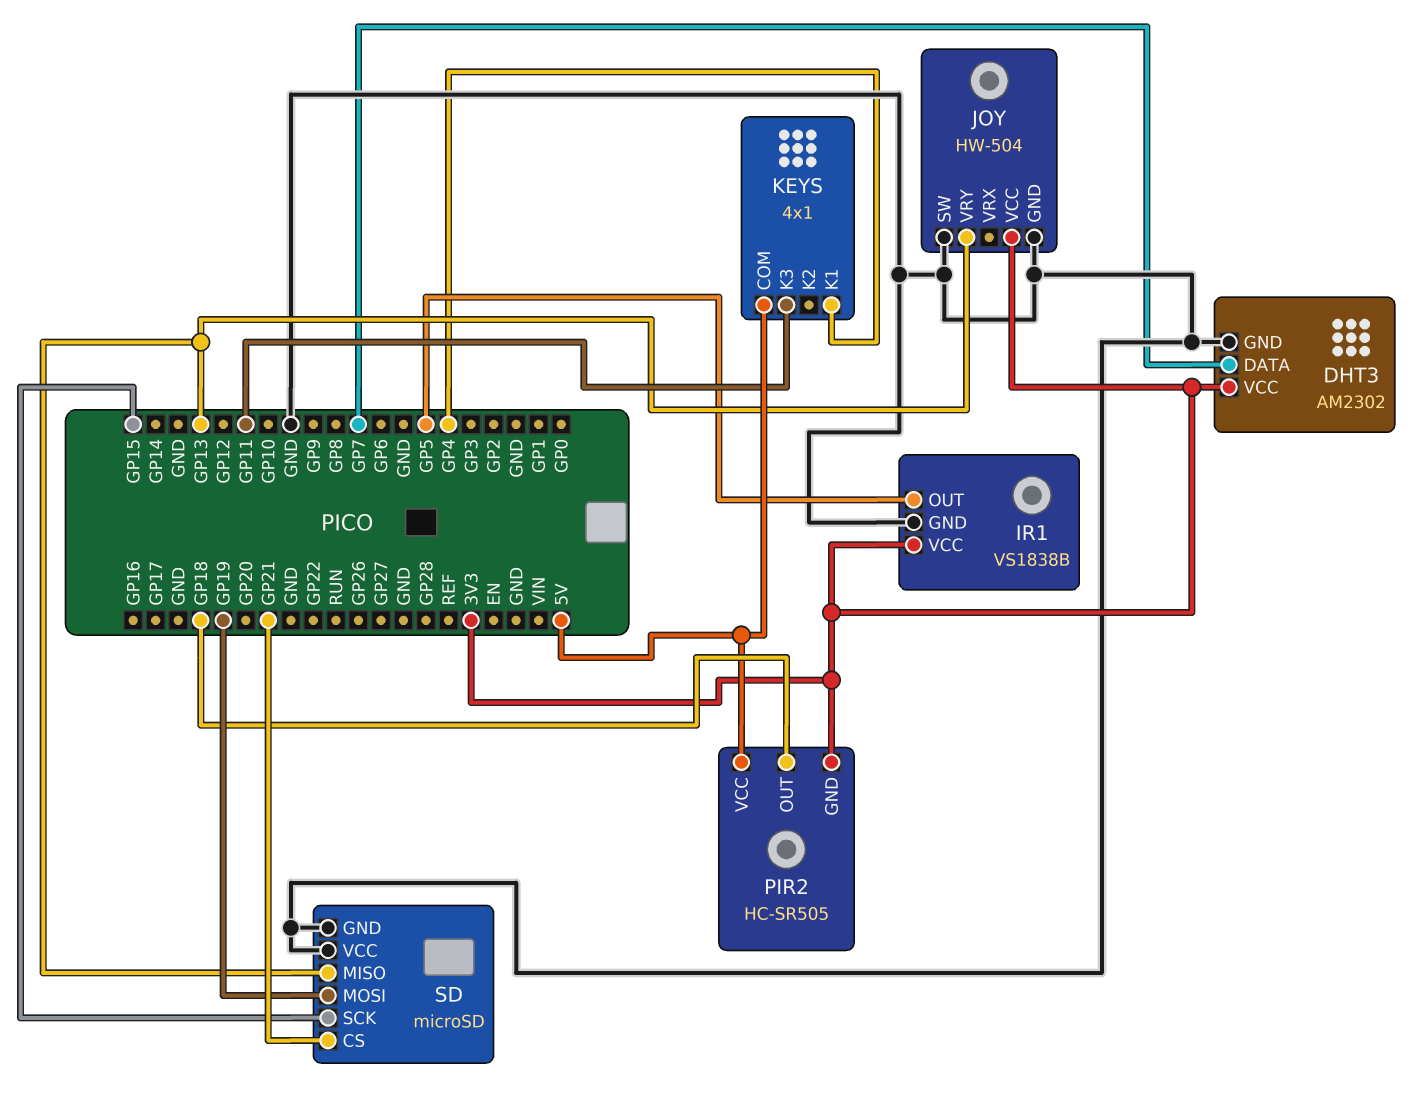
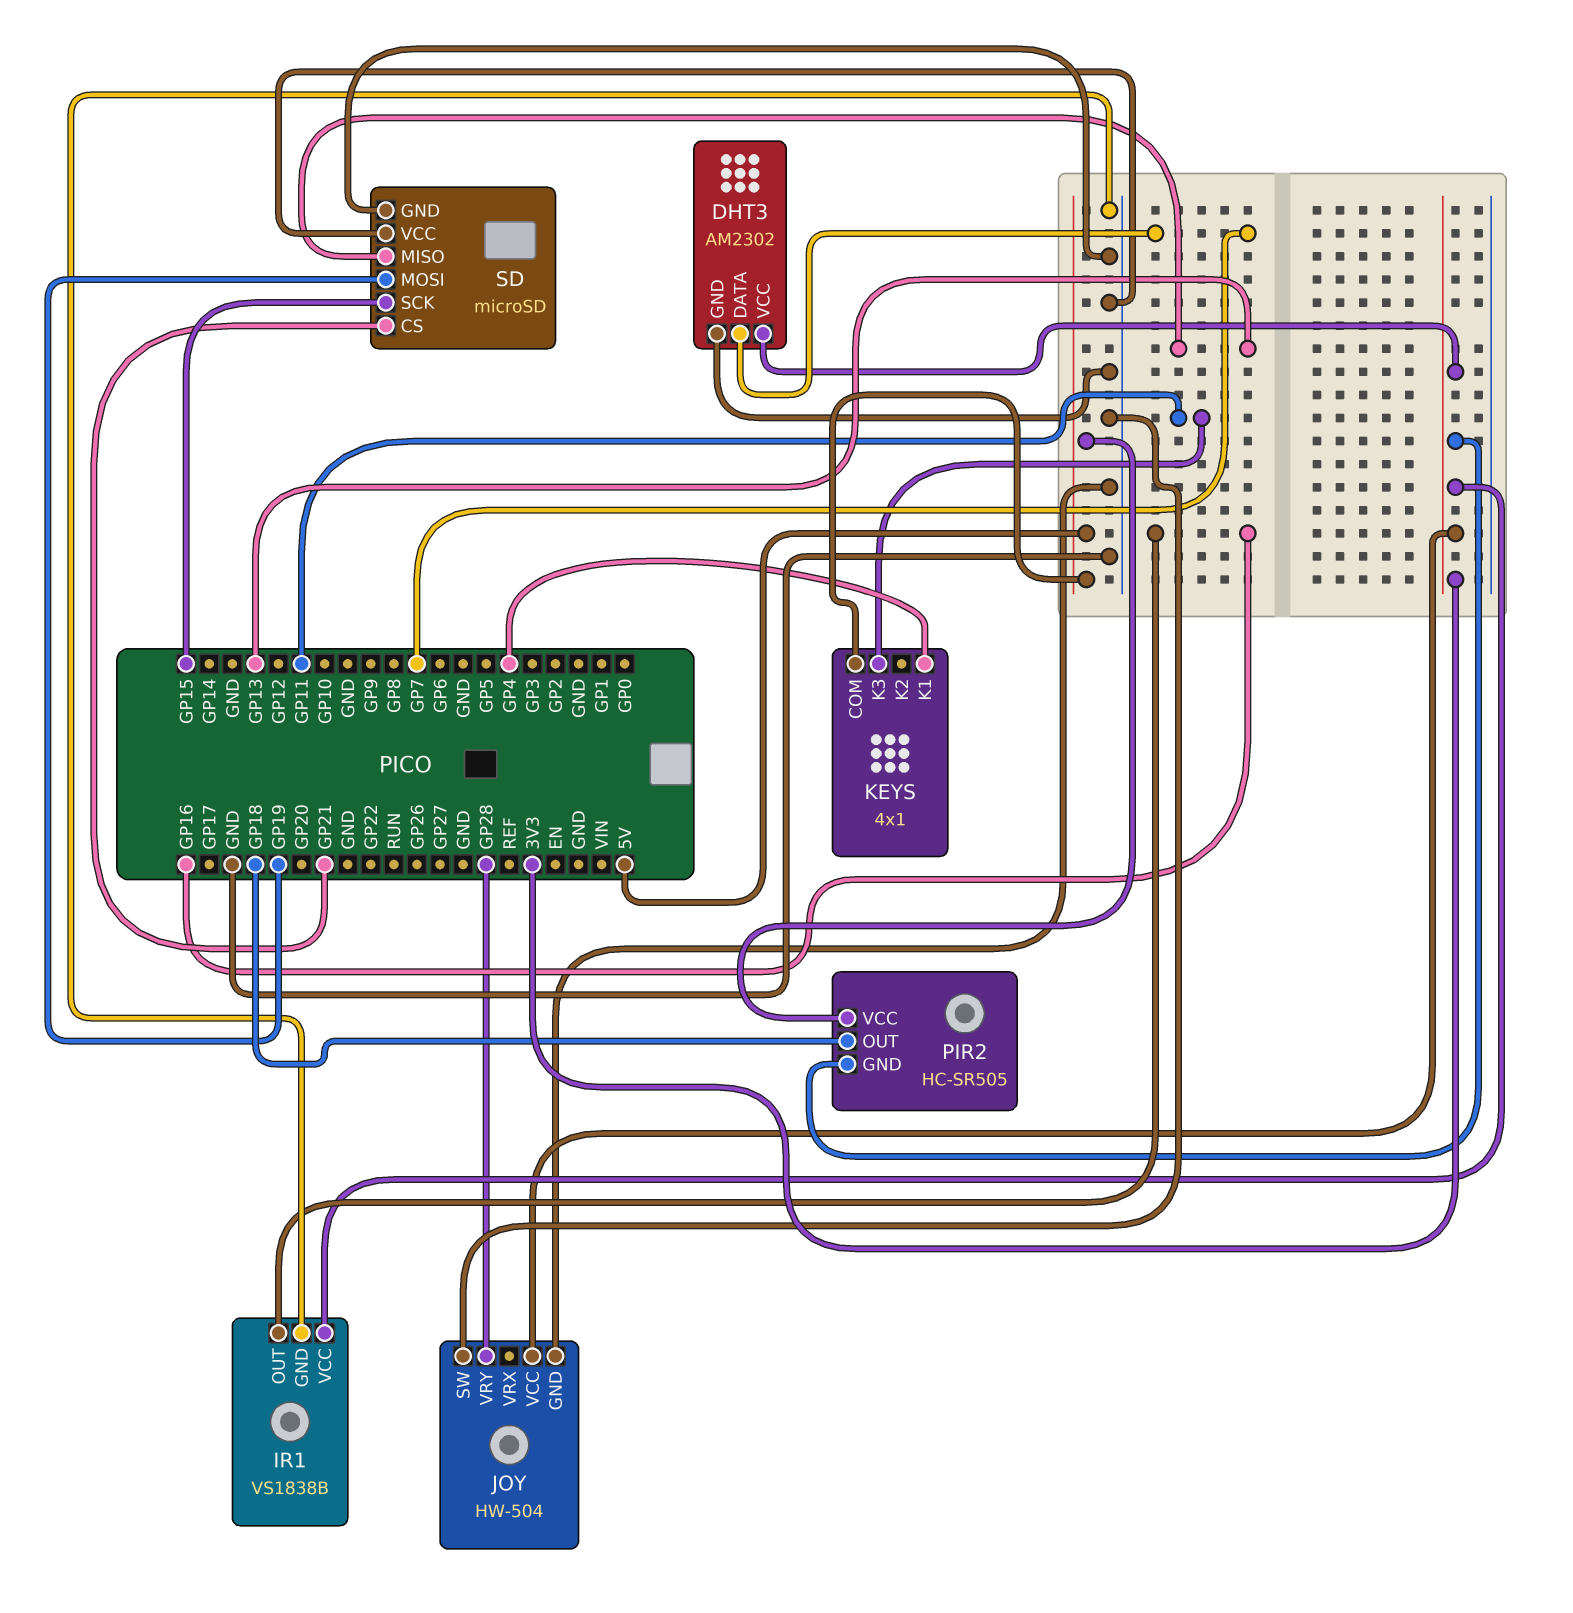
IR1 pin OUT: GP5 -> GP16
JOY pin VRY: GP13 -> GP28

